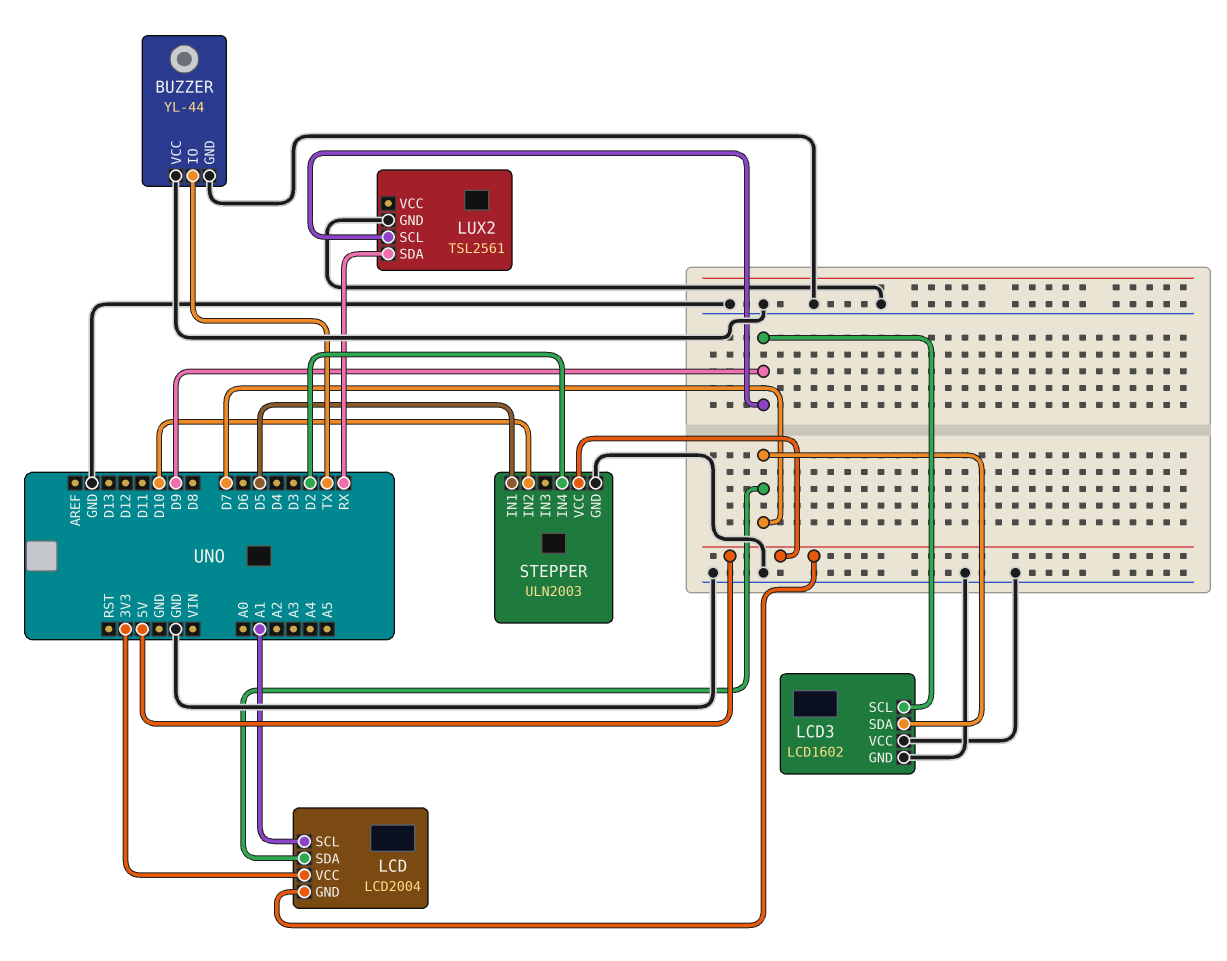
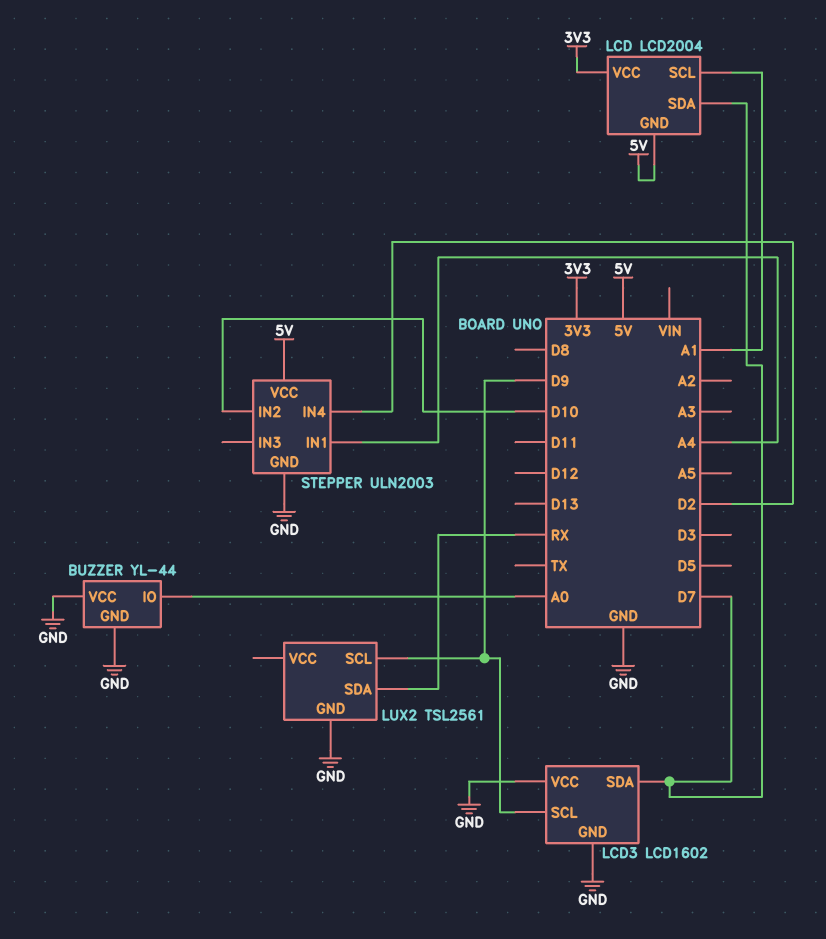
BUZZER pin IO: TX -> A0
STEPPER pin IN1: D5 -> A4

